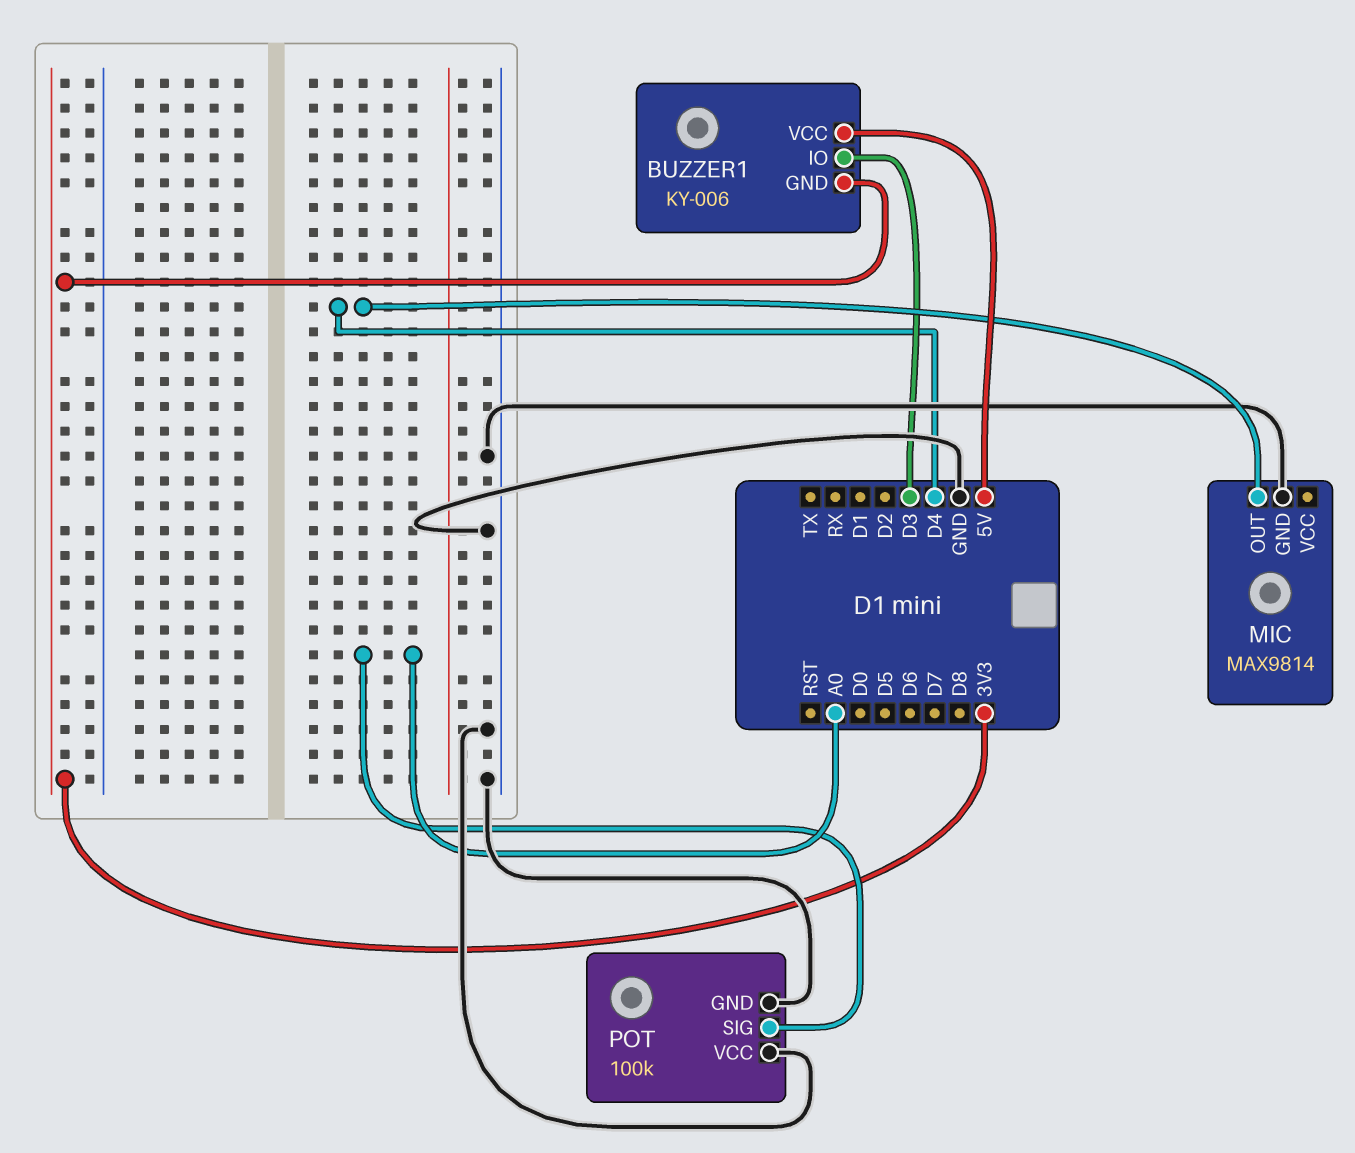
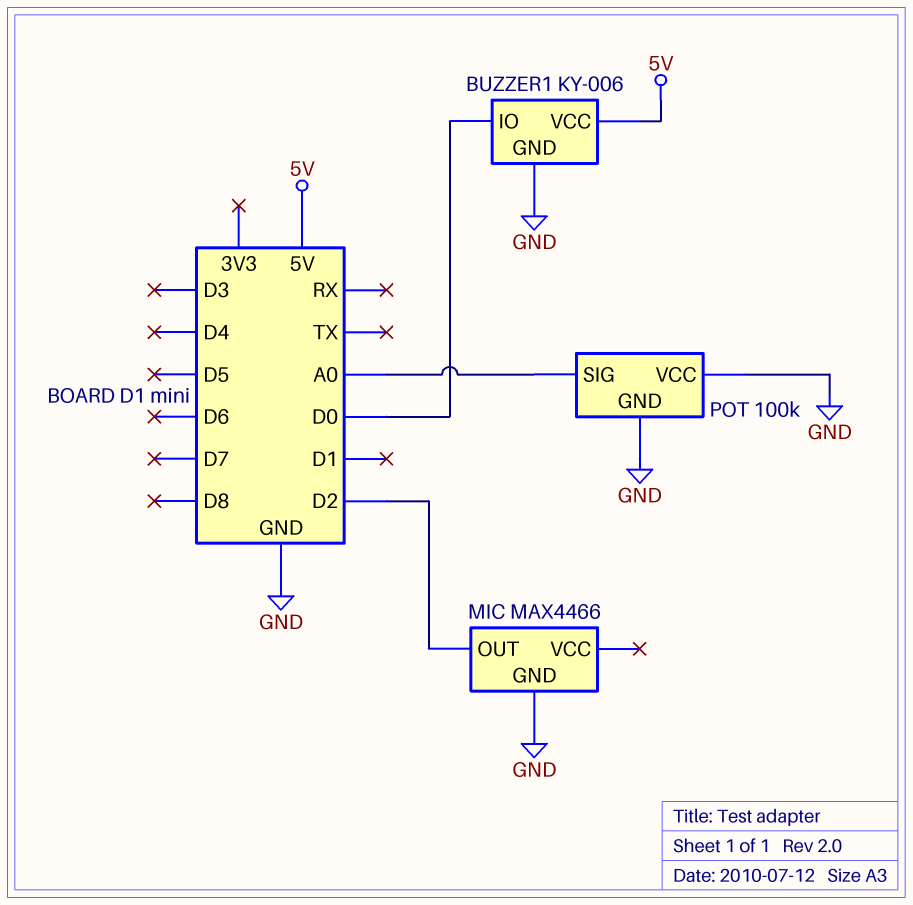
BUZZER1 pin GND: 3V3 -> GND
BUZZER1 pin IO: D3 -> D0
MIC: MAX9814 -> MAX4466
MIC pin OUT: D4 -> D2

